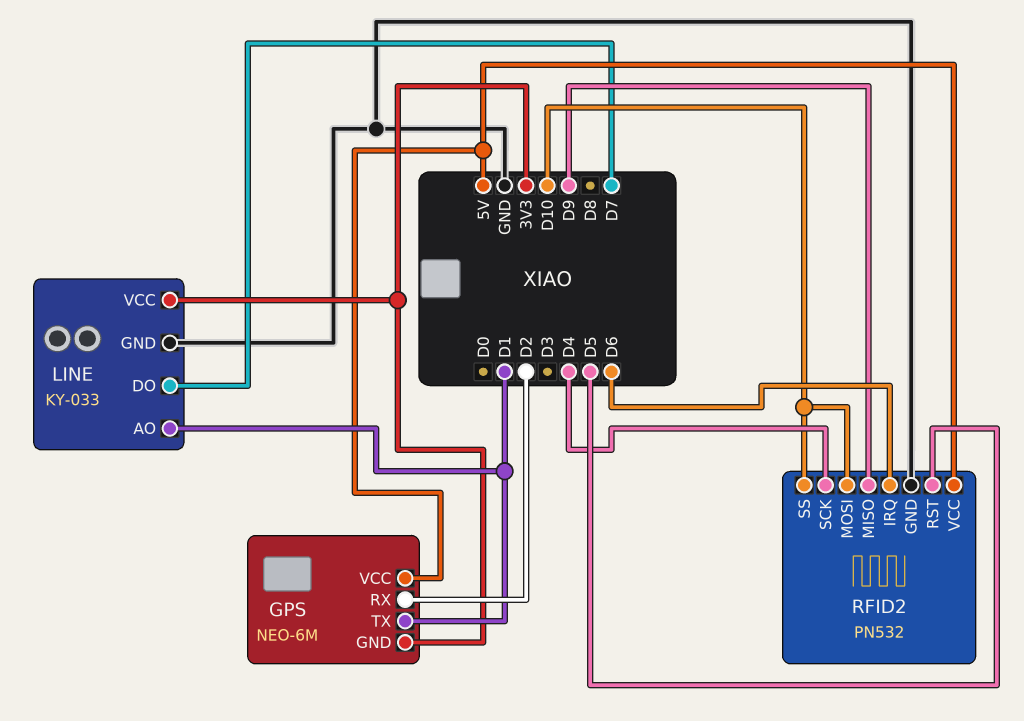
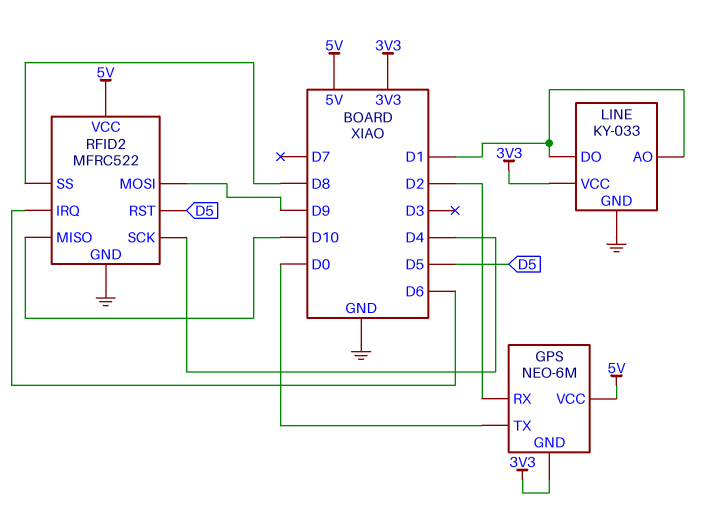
GPS pin TX: D1 -> D0
LINE pin DO: D7 -> D1
RFID2: PN532 -> MFRC522
RFID2 pin MISO: D9 -> D10
RFID2 pin MOSI: D10 -> D9
RFID2 pin SS: D10 -> D8

